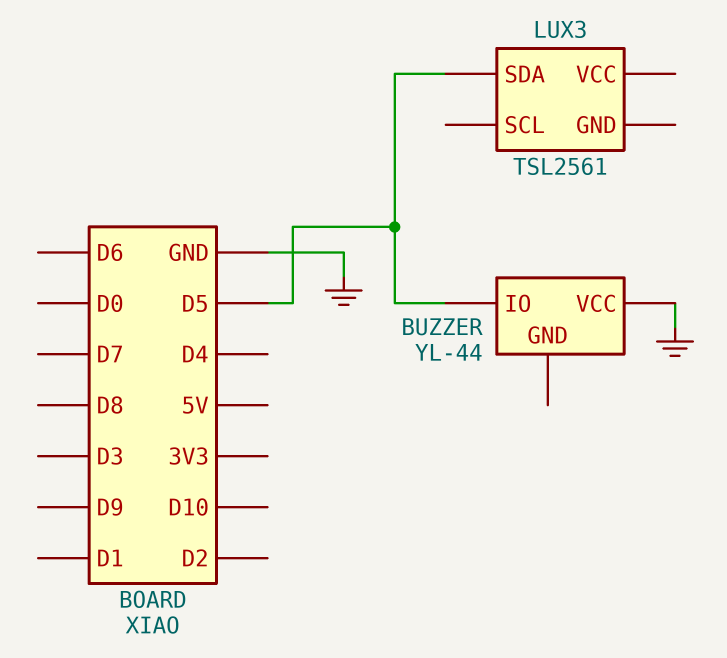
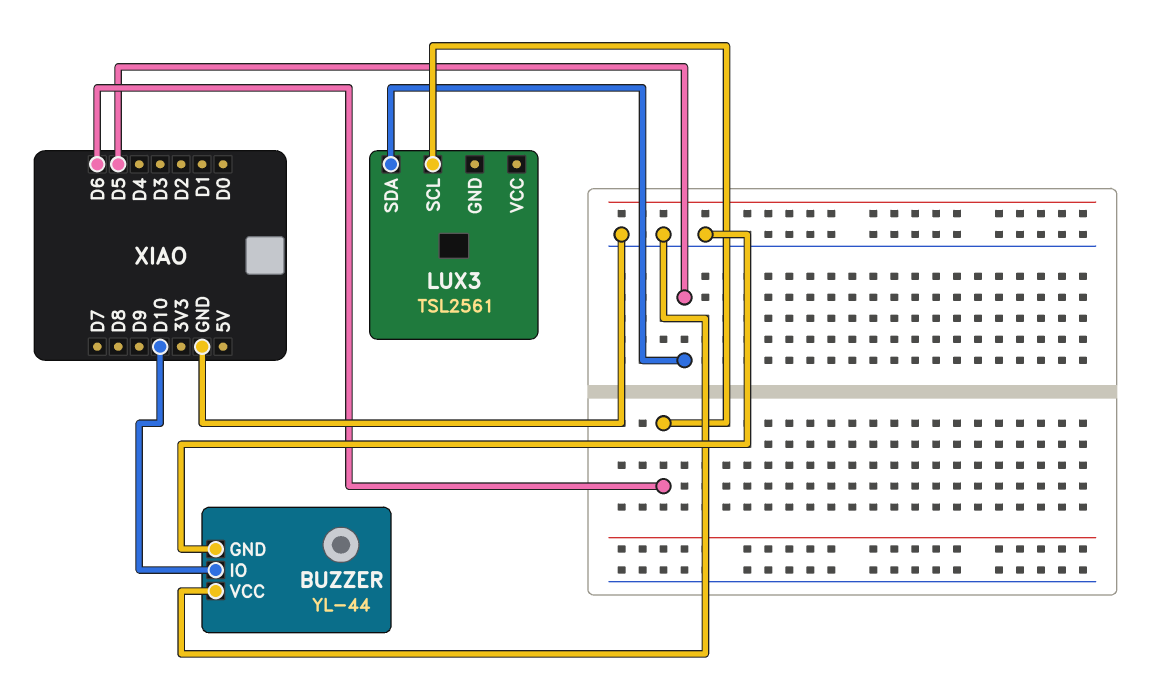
BUZZER pin GND: none -> GND
BUZZER pin IO: D5 -> D10
LUX3 pin SCL: none -> D6

